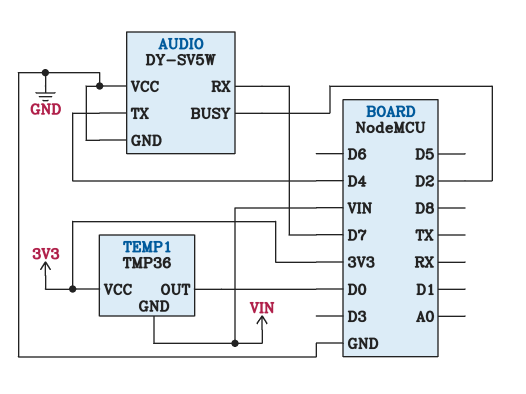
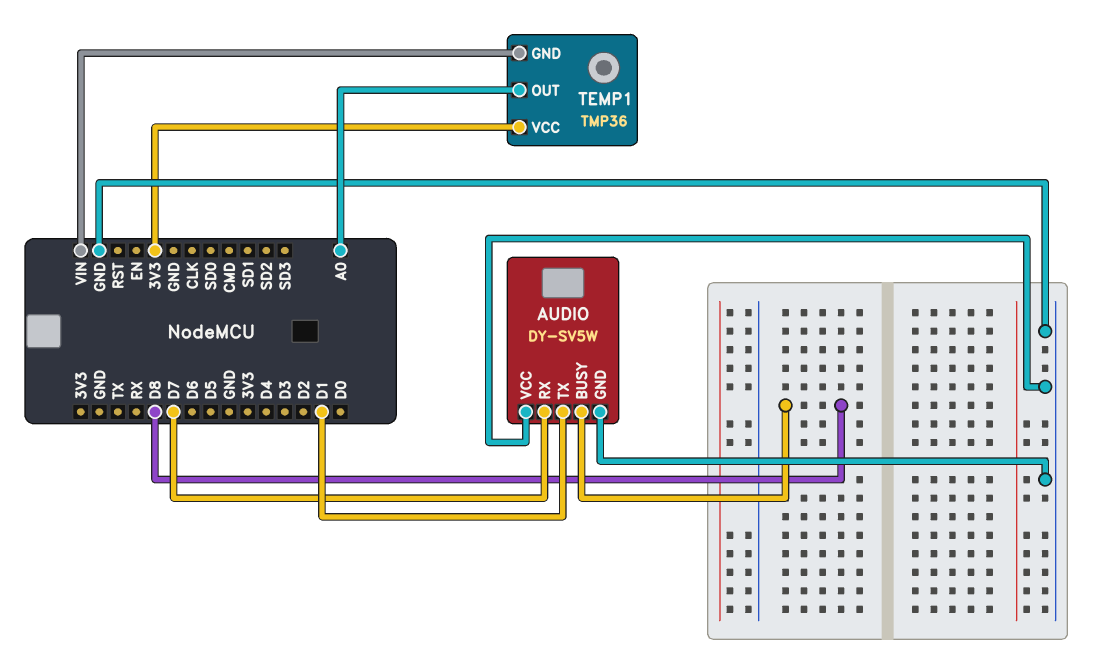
AUDIO pin BUSY: D2 -> D8
AUDIO pin TX: D4 -> D1
TEMP1 pin OUT: D0 -> A0

